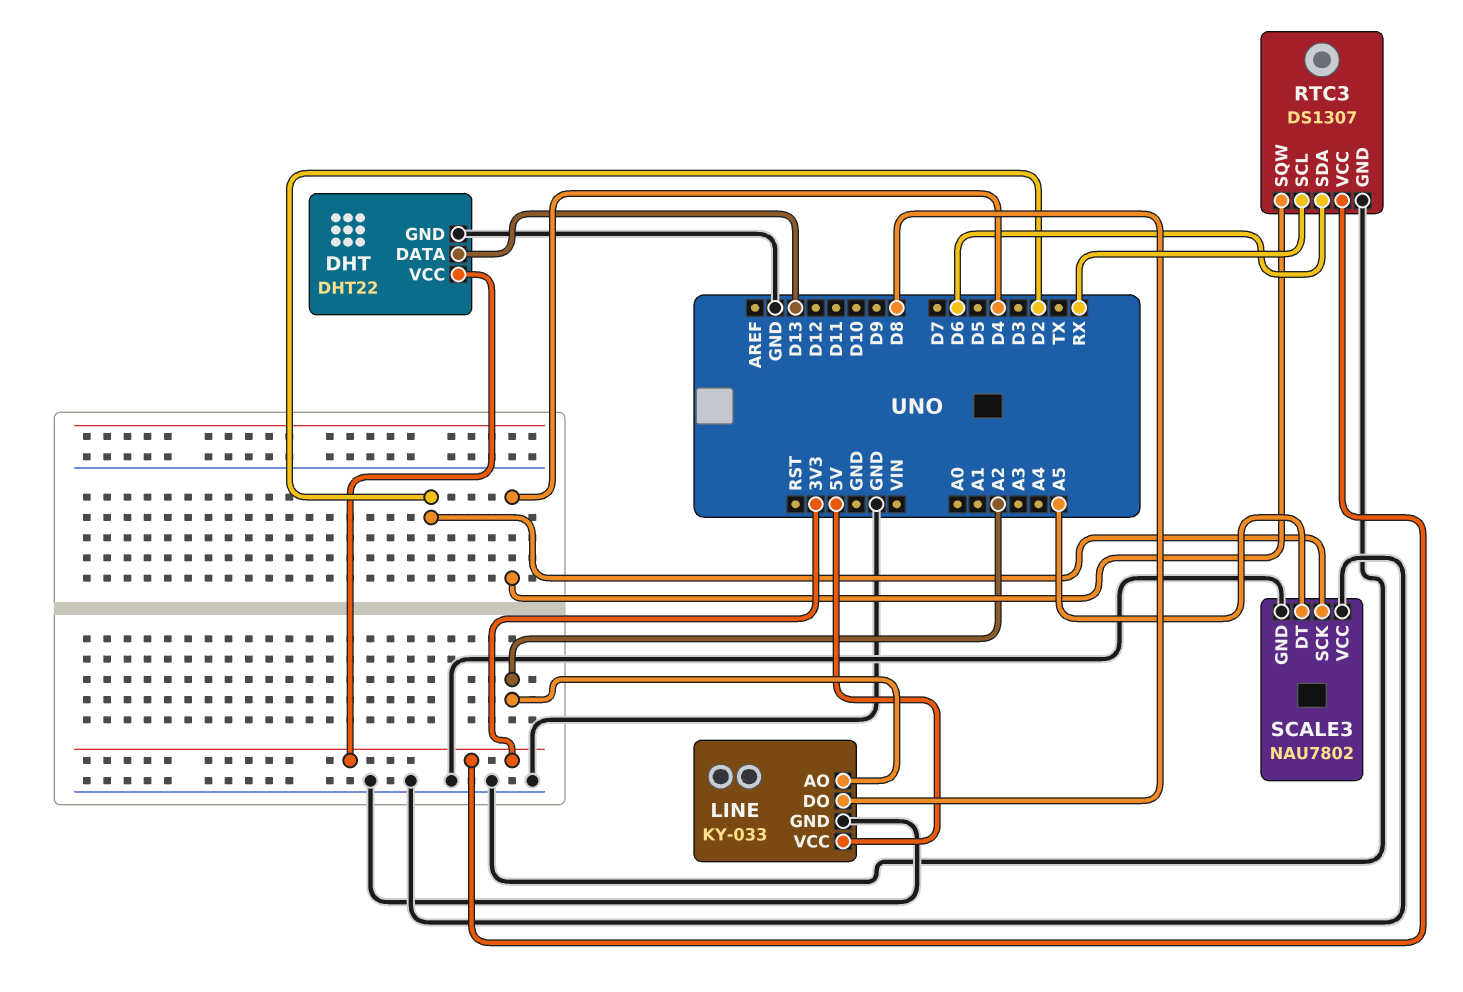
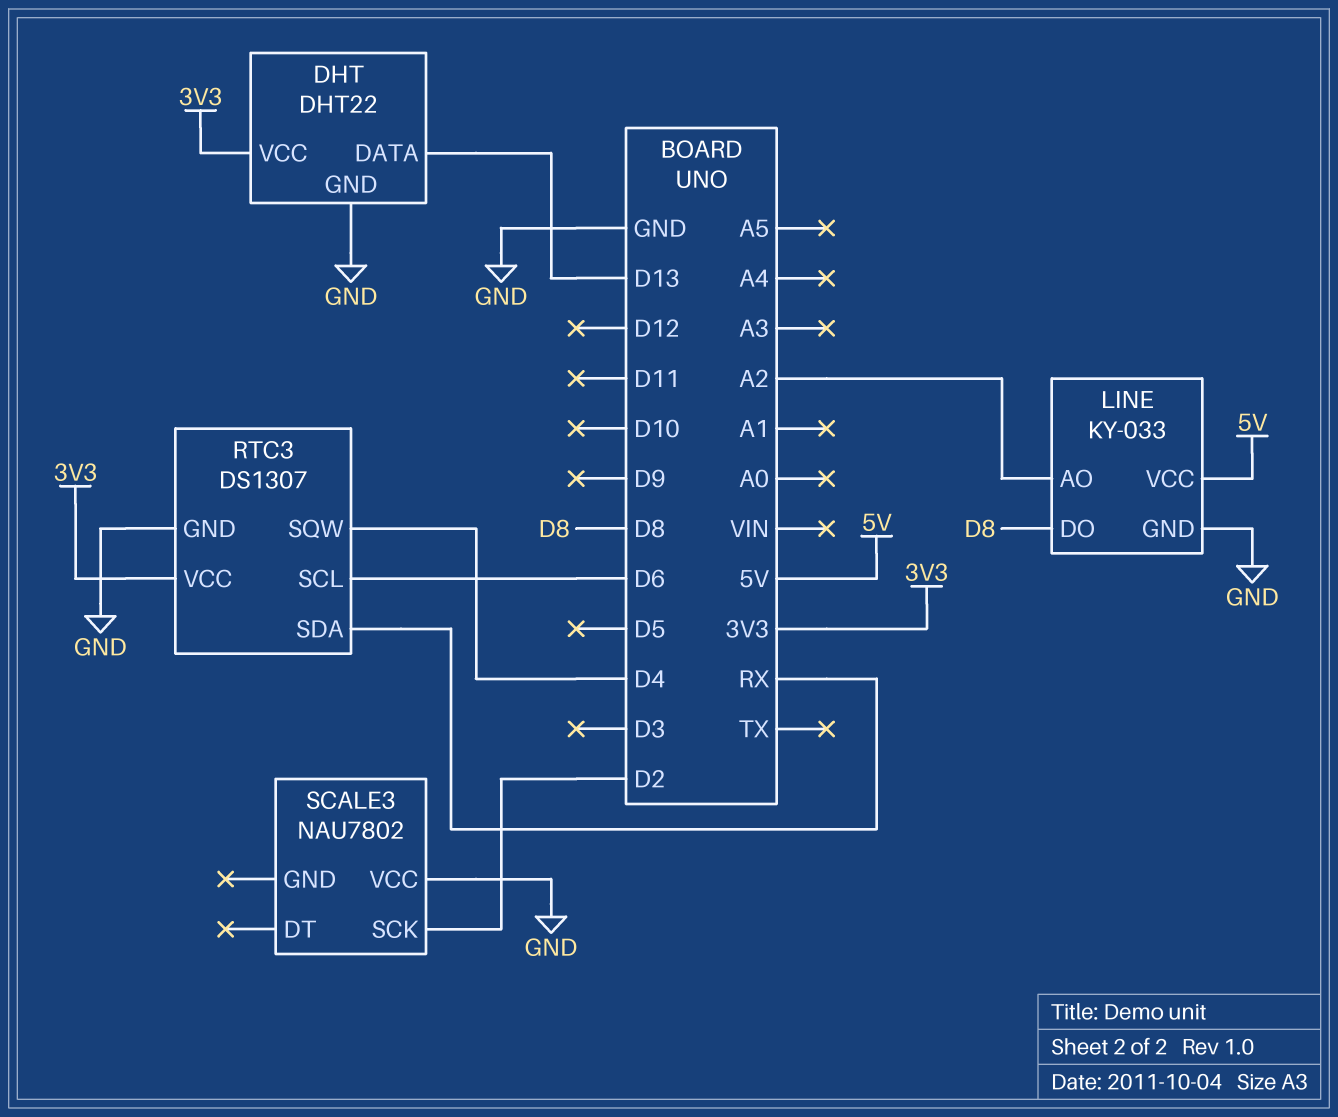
RTC3 pin SCL: RX -> D6
RTC3 pin SDA: D6 -> RX
SCALE3 pin DT: A5 -> none
SCALE3 pin GND: GND -> none

